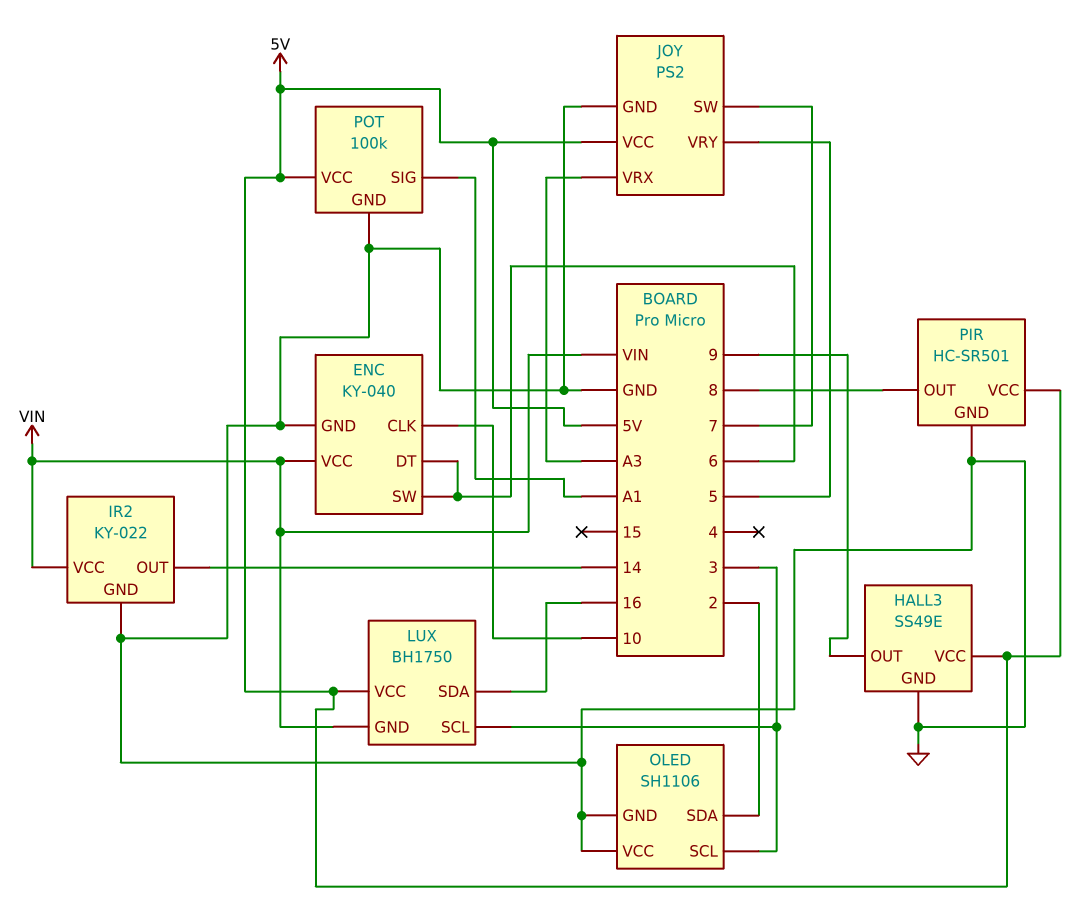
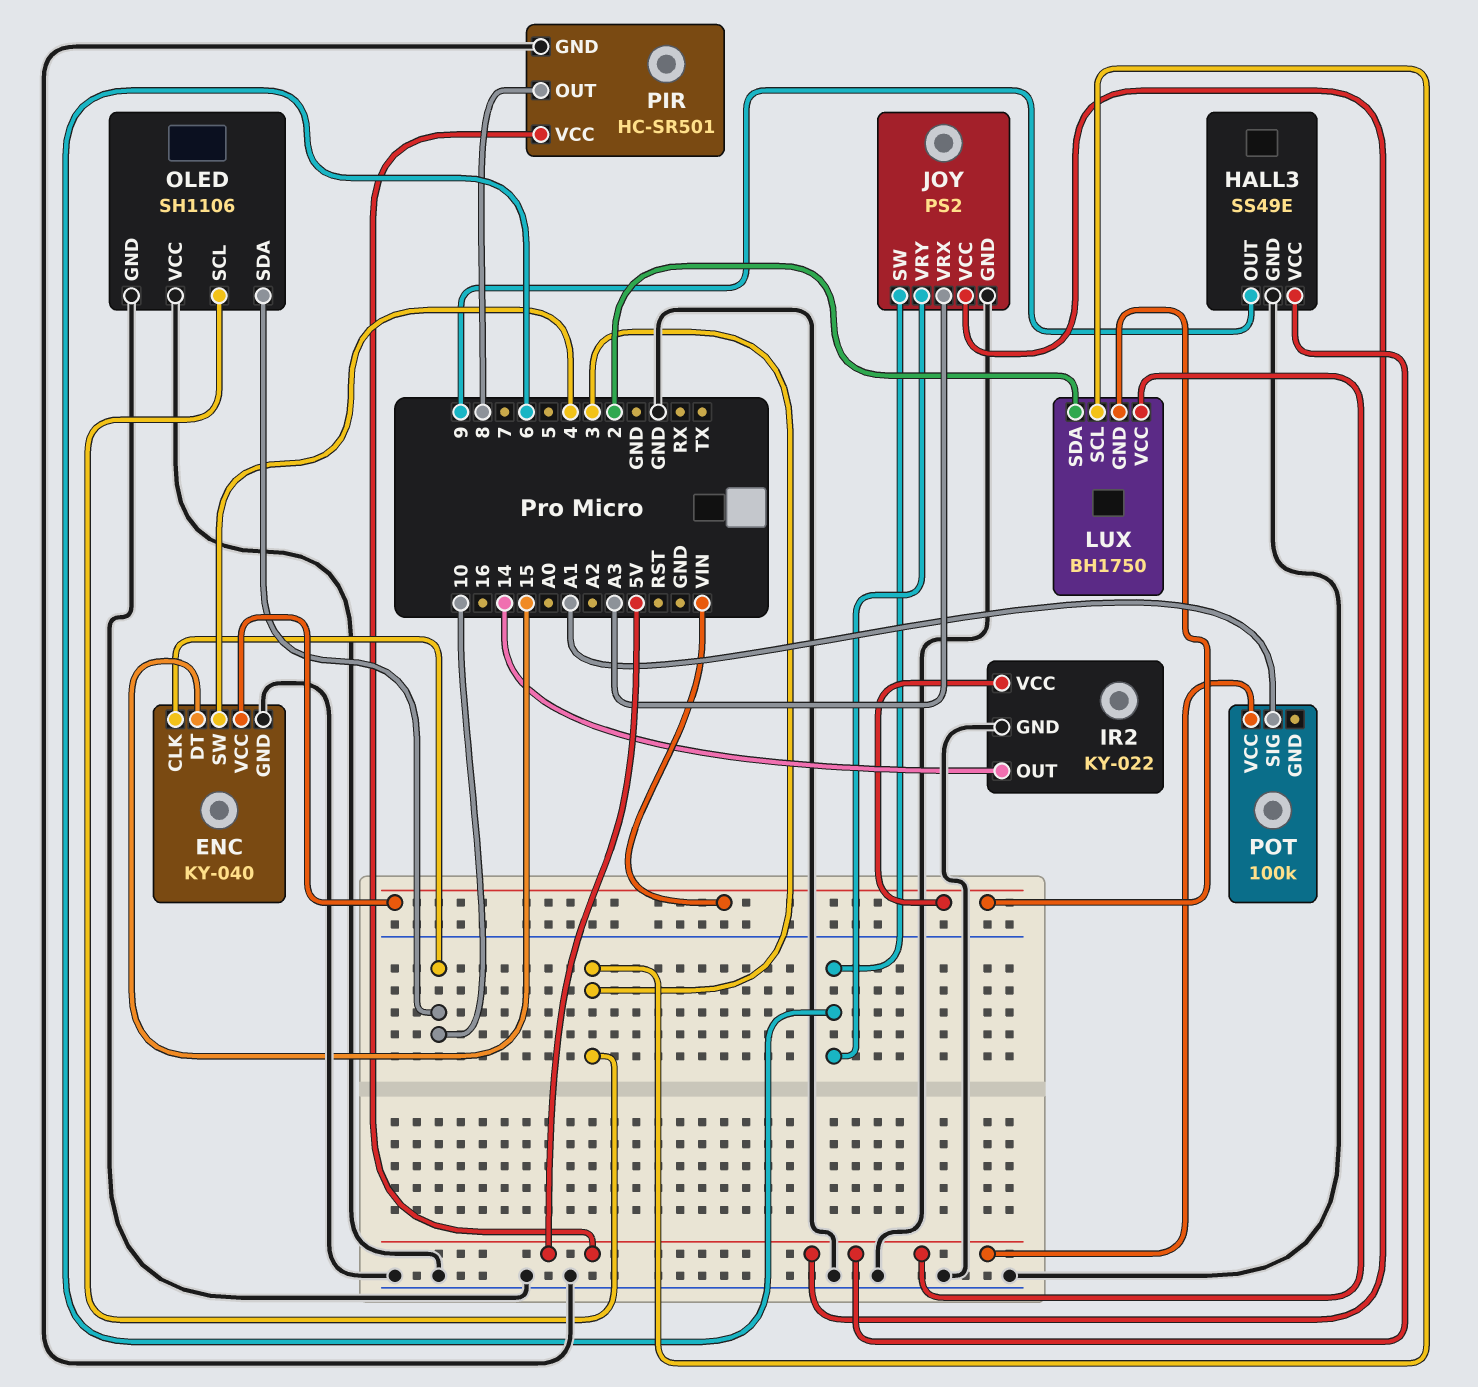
ENC pin DT: 6 -> 15
ENC pin SW: 6 -> 4
JOY pin SW: 7 -> 6
JOY pin VRY: 5 -> 6
LUX pin SDA: 16 -> 2
OLED pin SDA: 2 -> 10
POT pin GND: GND -> none

